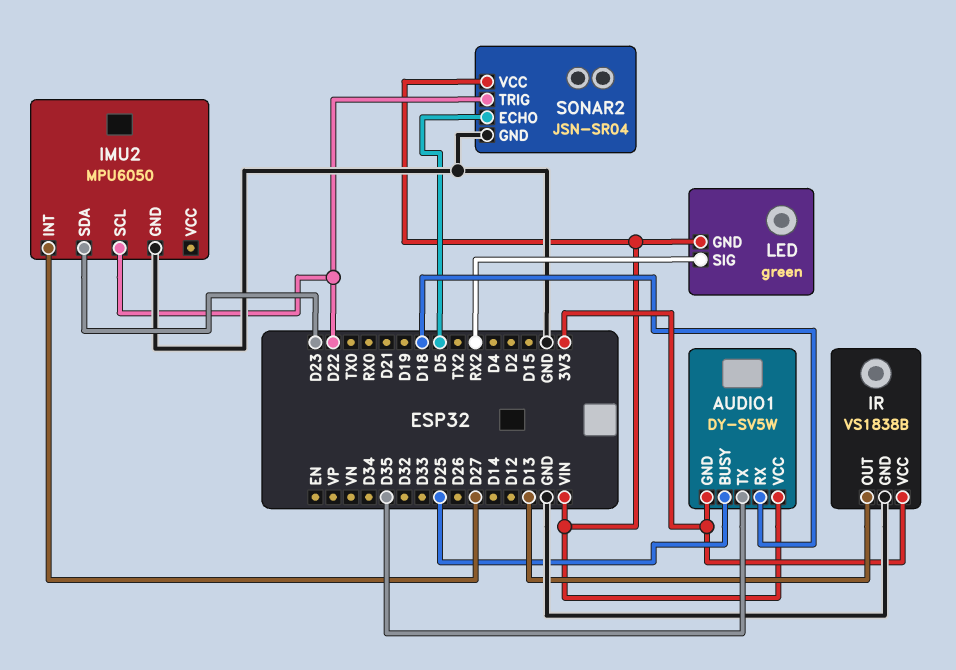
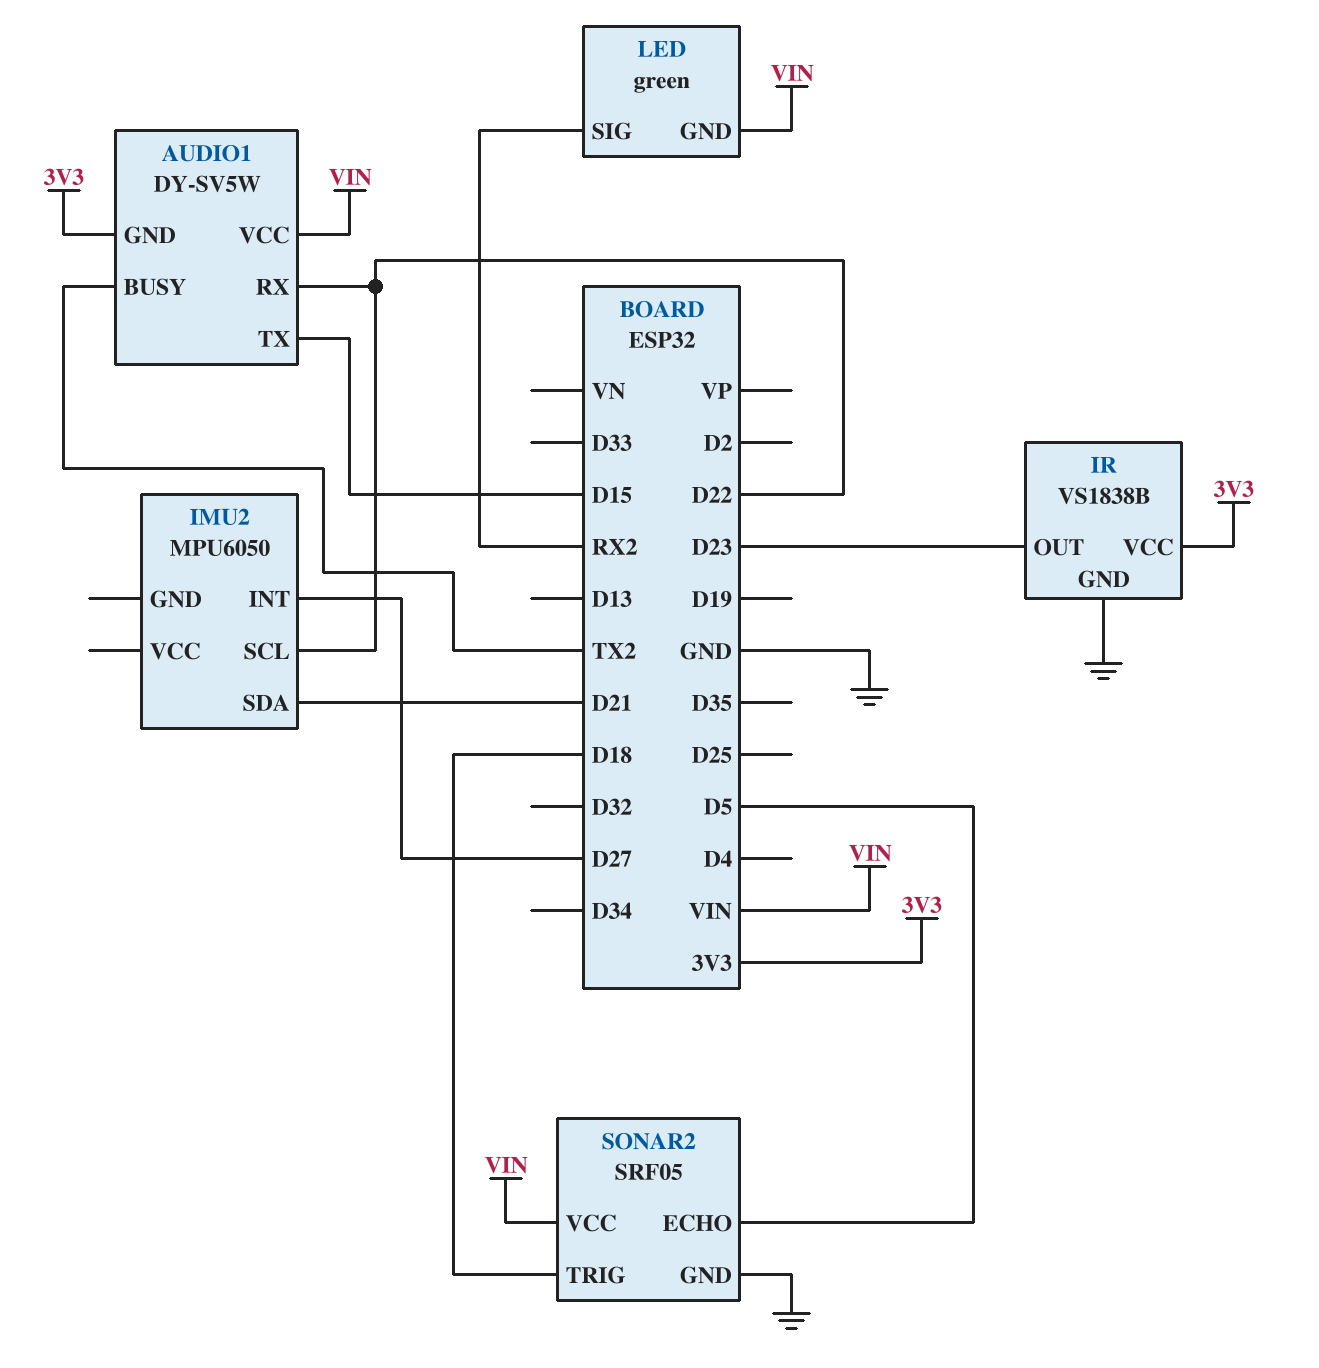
AUDIO1 pin BUSY: D25 -> TX2
AUDIO1 pin RX: D18 -> D22
AUDIO1 pin TX: D35 -> D15
IMU2 pin GND: GND -> none
IMU2 pin SDA: D23 -> D21
IR pin OUT: D13 -> D23
SONAR2: JSN-SR04 -> SRF05
SONAR2 pin TRIG: D22 -> D18

